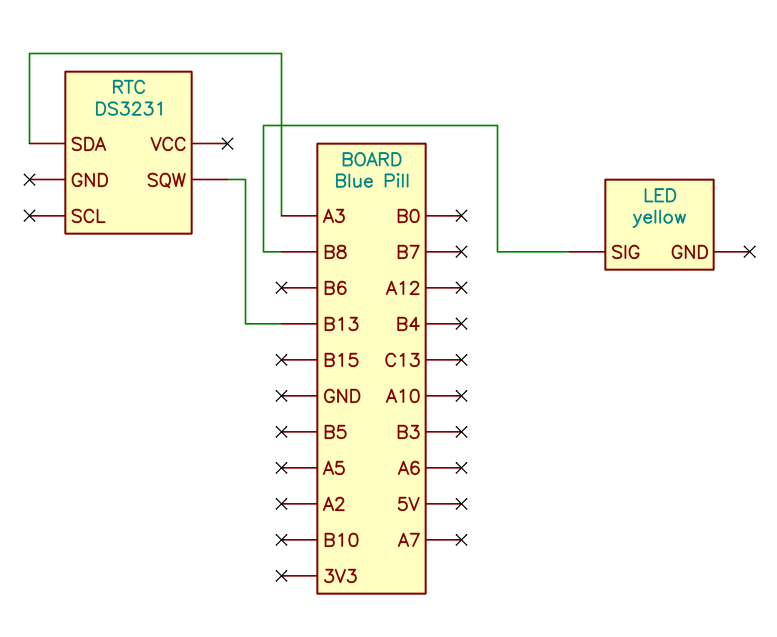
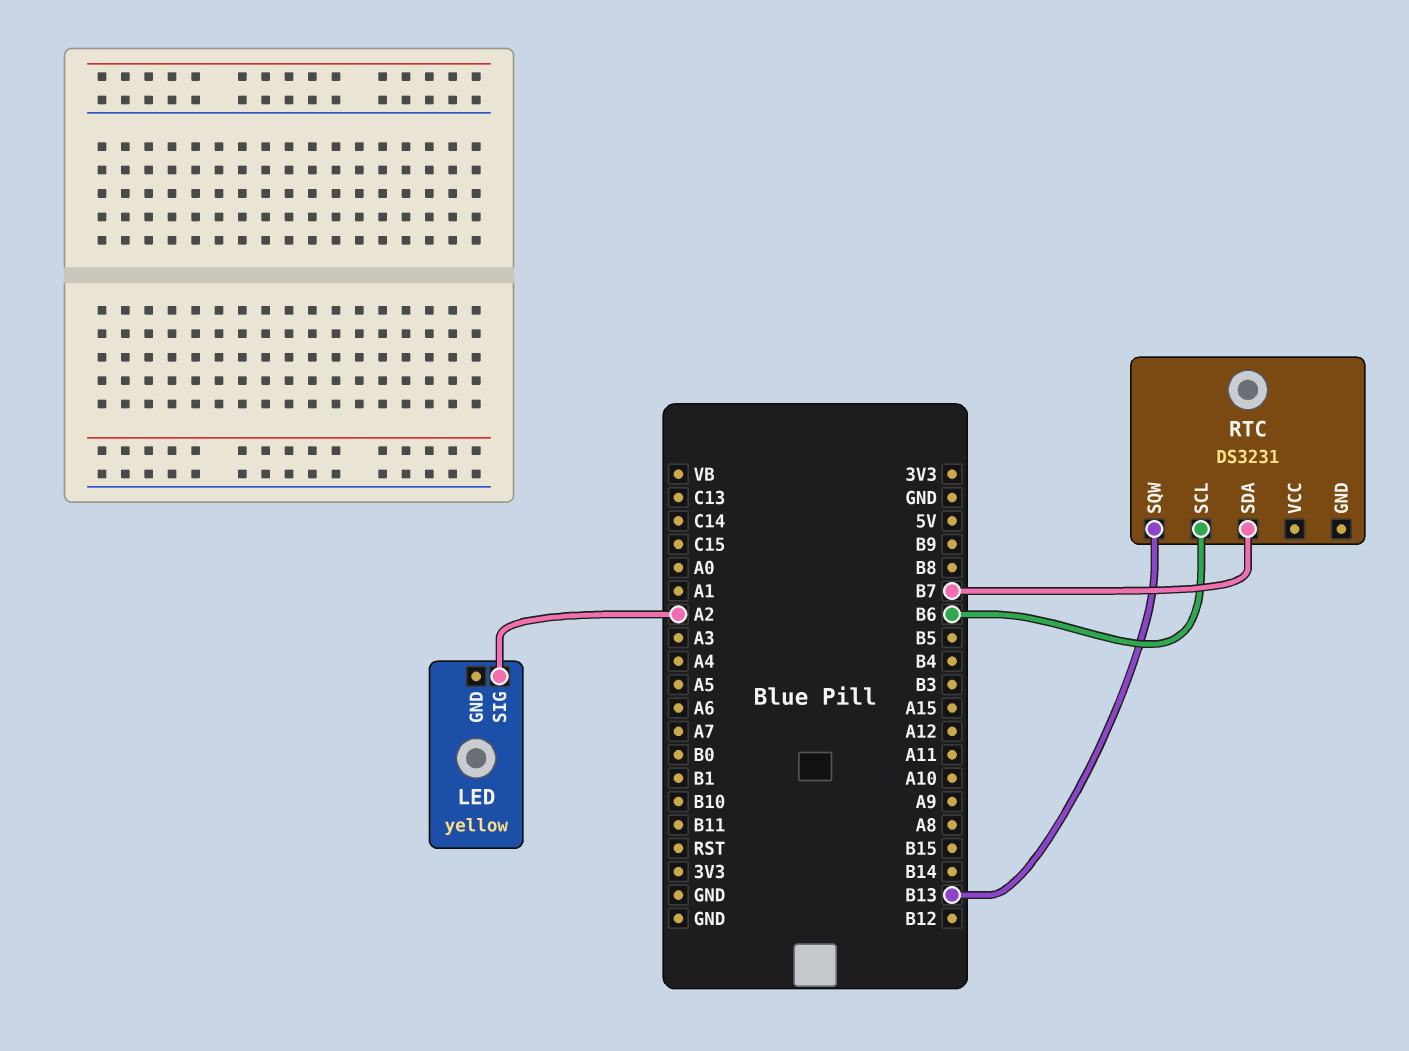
LED pin SIG: B8 -> A2
RTC pin SCL: none -> B6
RTC pin SDA: A3 -> B7

